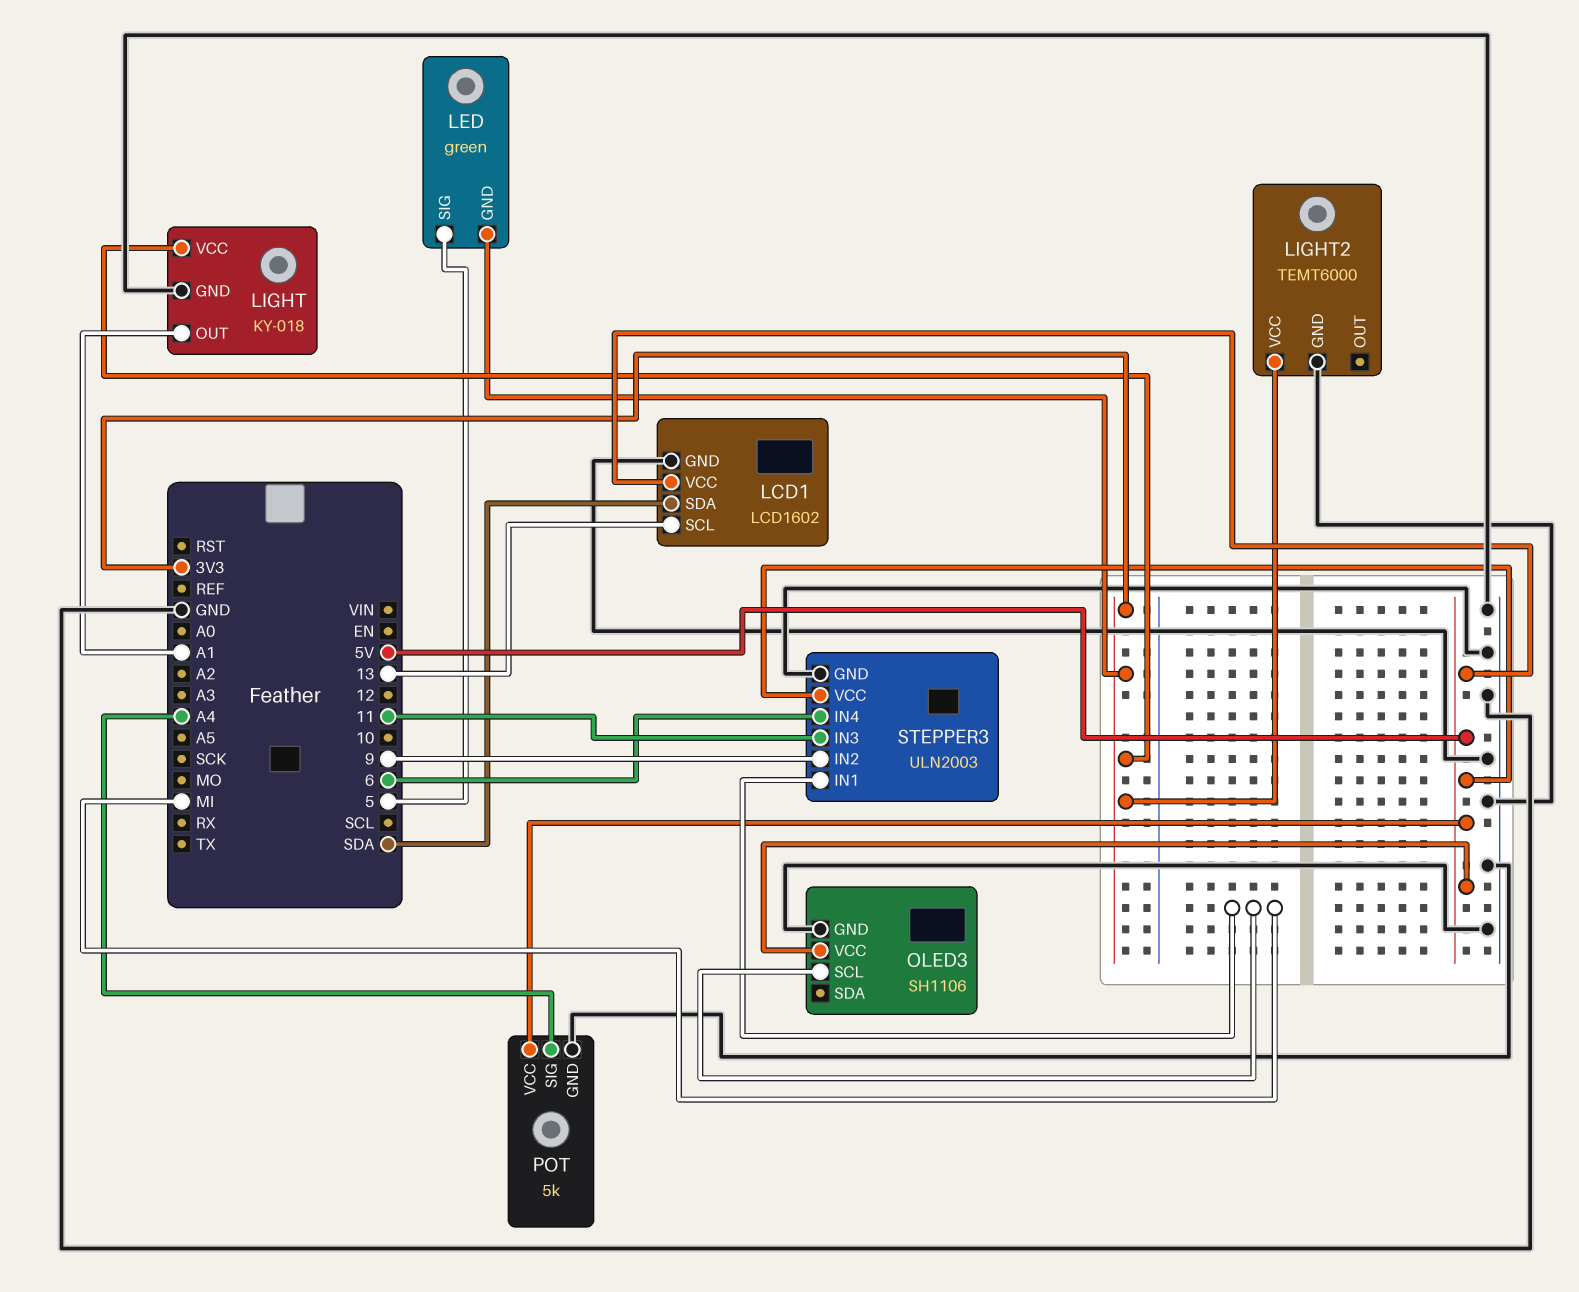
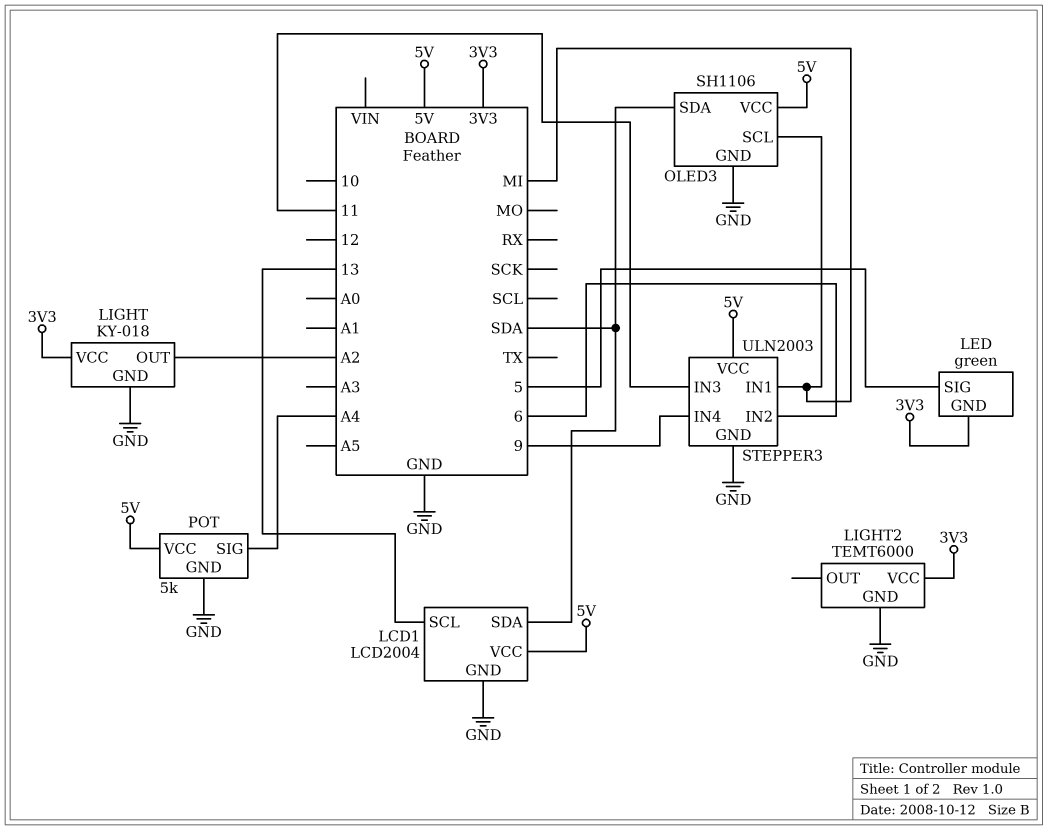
LCD1: LCD1602 -> LCD2004
LIGHT pin OUT: A1 -> A2
OLED3 pin SDA: none -> SDA
STEPPER3 pin IN2: 9 -> 6
STEPPER3 pin IN4: 6 -> 9

